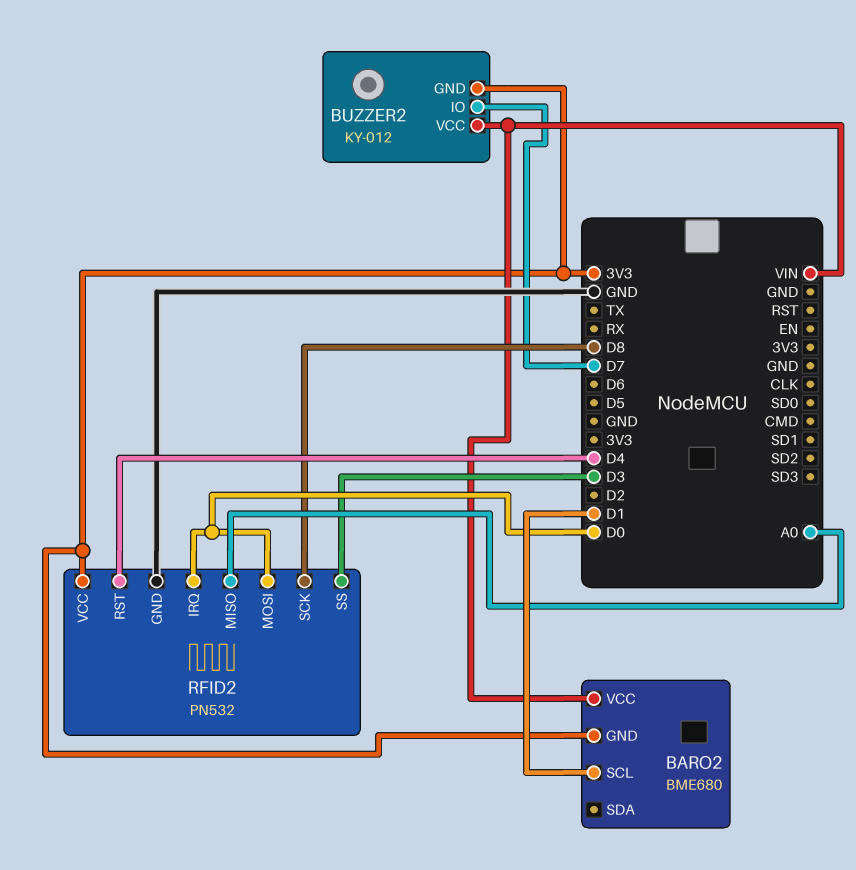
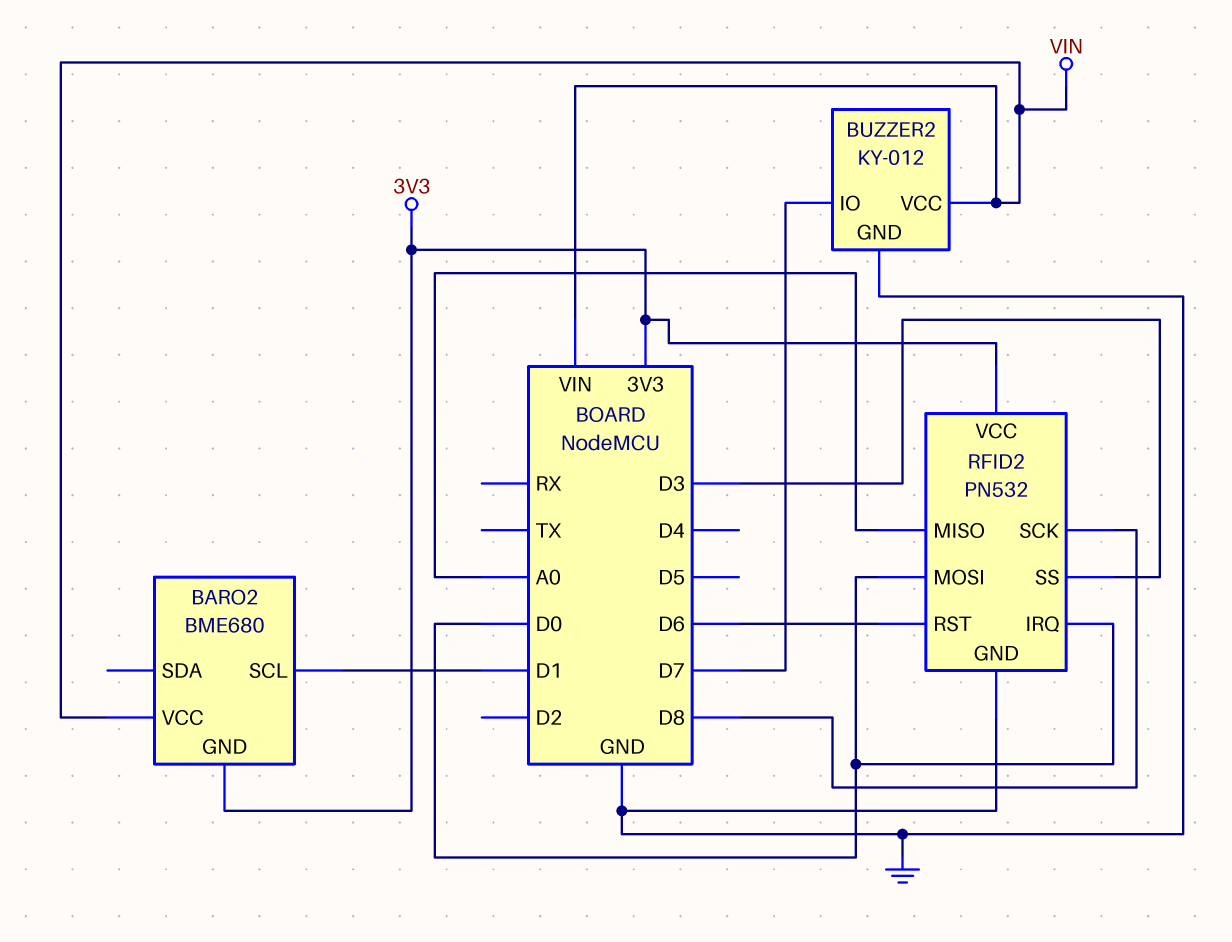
BUZZER2 pin GND: 3V3 -> GND
RFID2 pin RST: D4 -> D6

